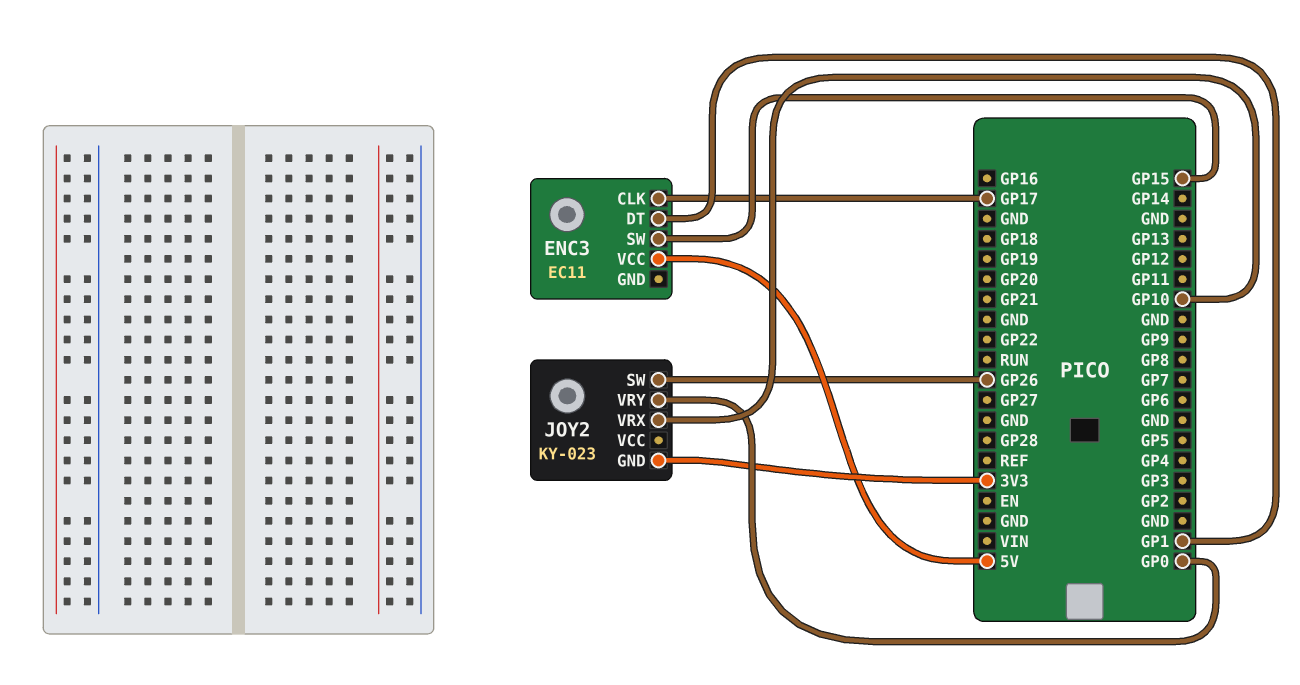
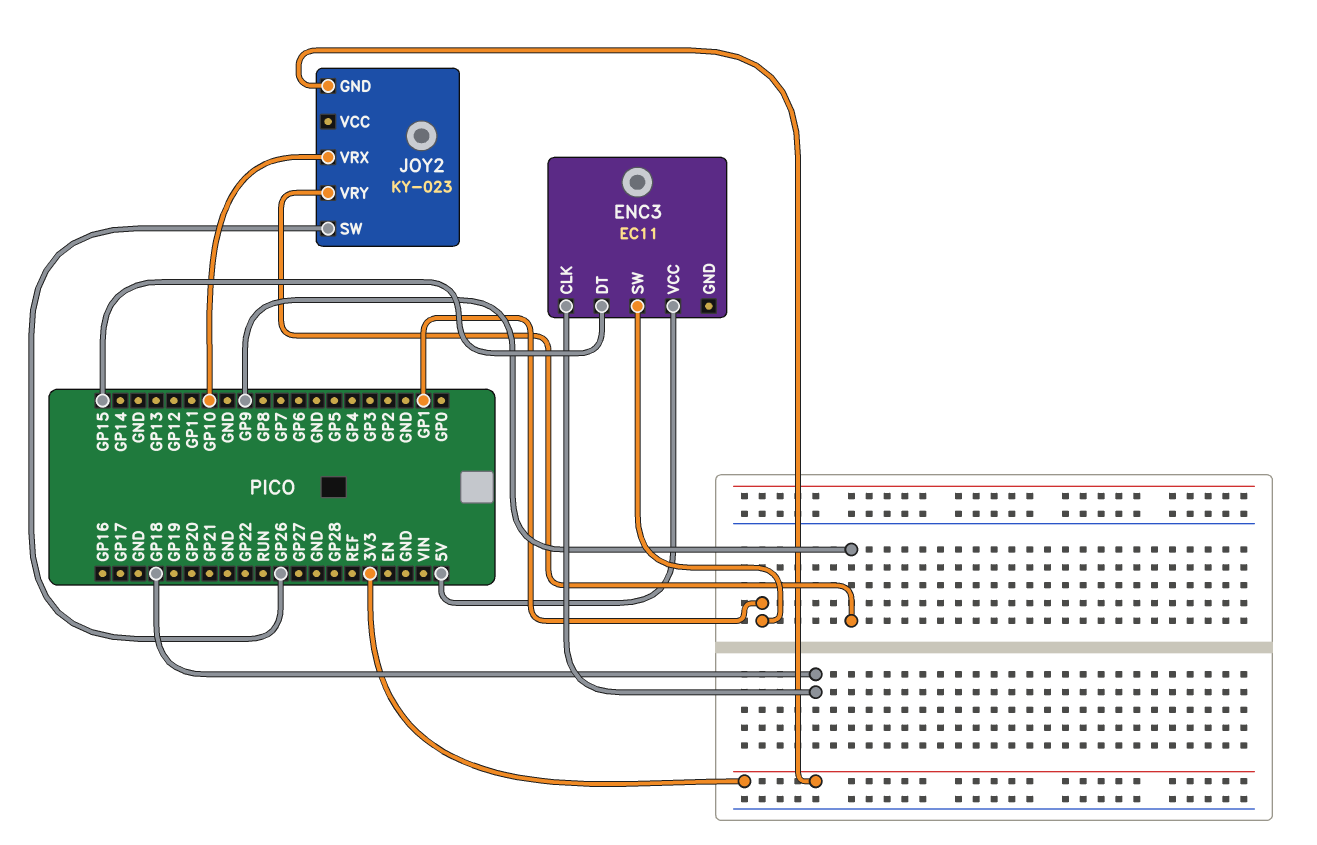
ENC3 pin CLK: GP17 -> GP18
ENC3 pin DT: GP1 -> GP15
ENC3 pin SW: GP15 -> GP1
JOY2 pin VRY: GP0 -> GP9

